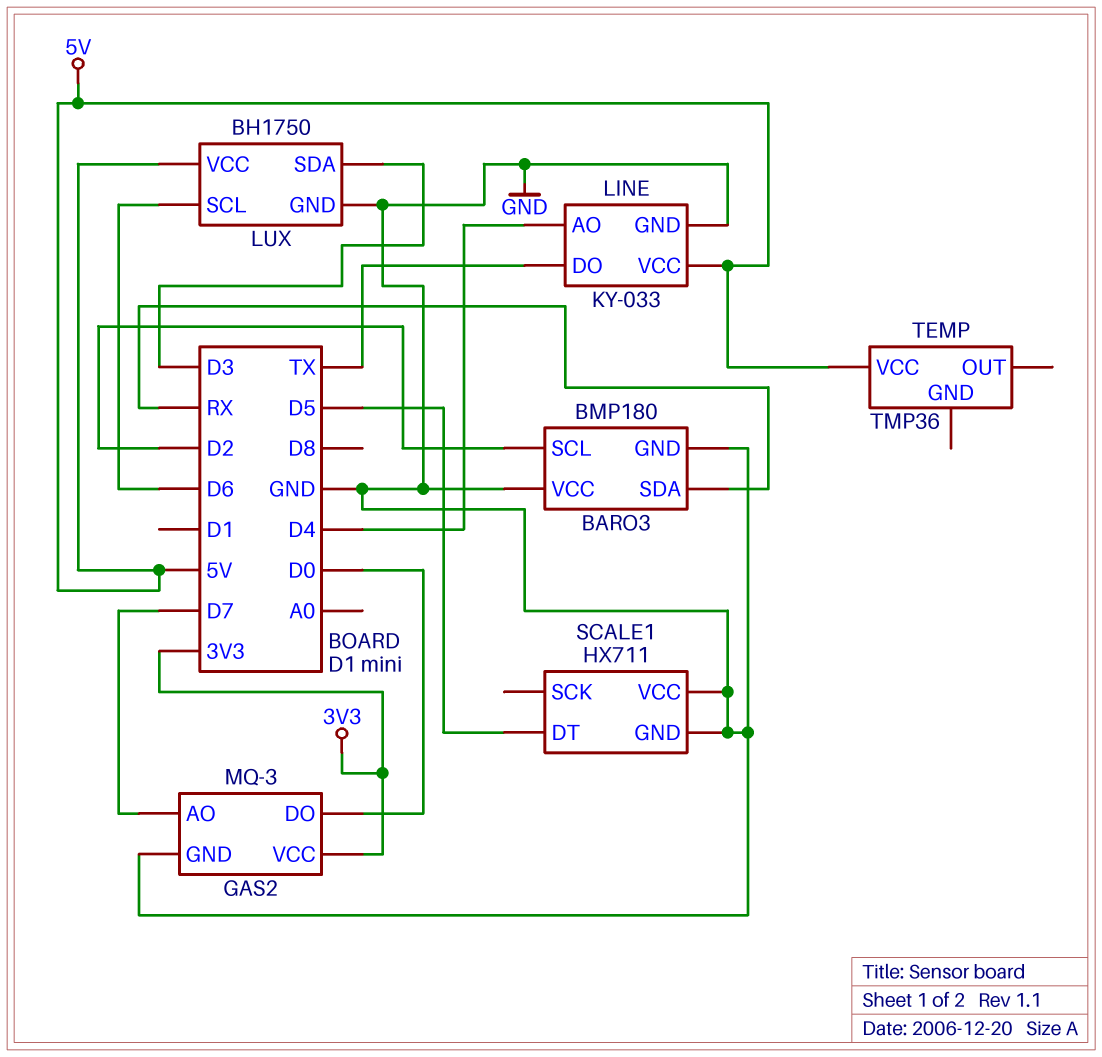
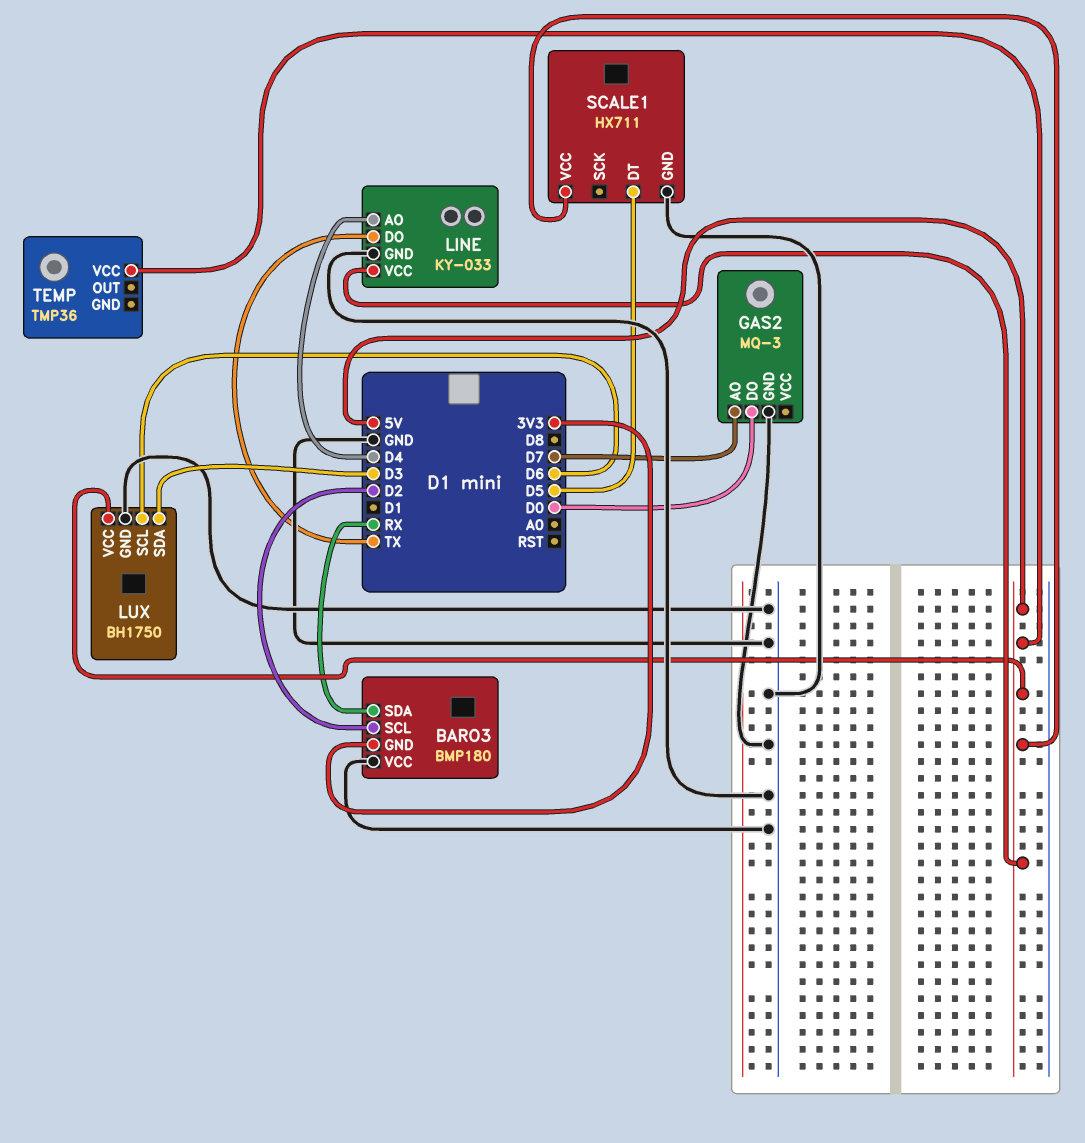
BARO3 pin GND: GND -> 3V3
GAS2 pin VCC: 3V3 -> none
SCALE1 pin VCC: GND -> 5V

